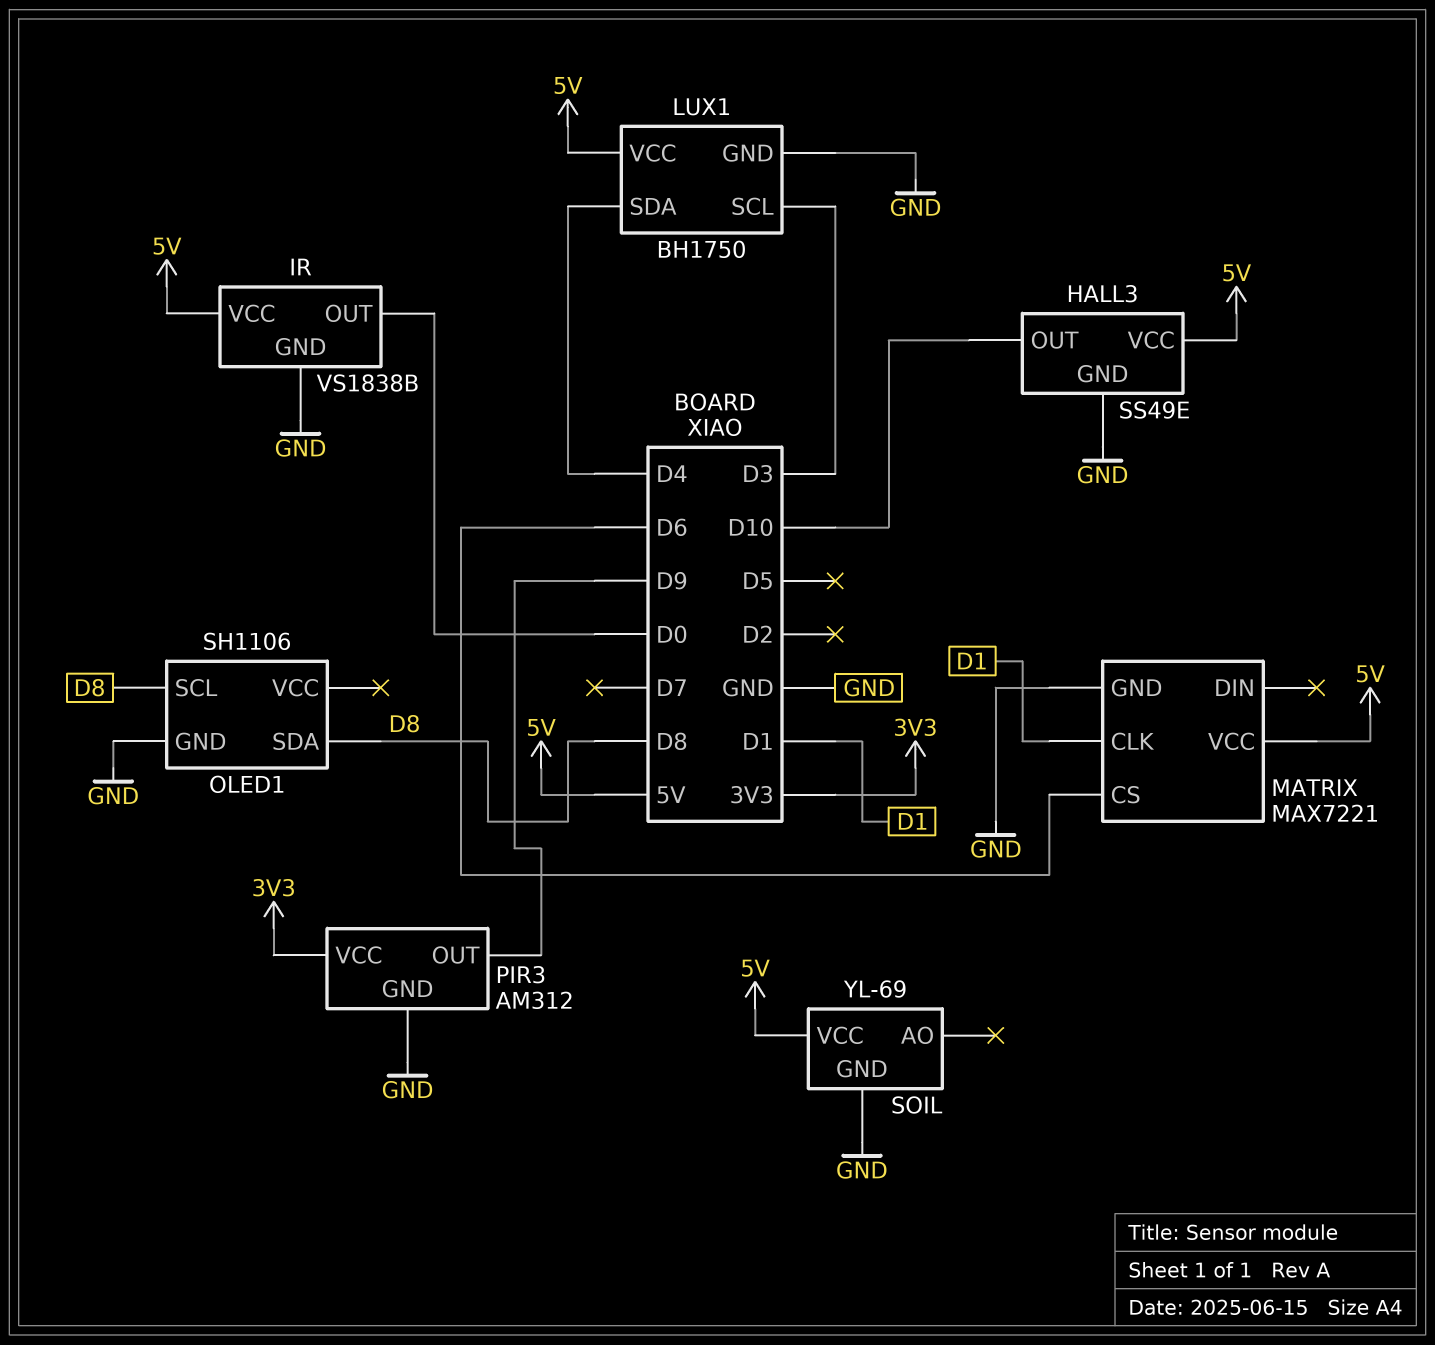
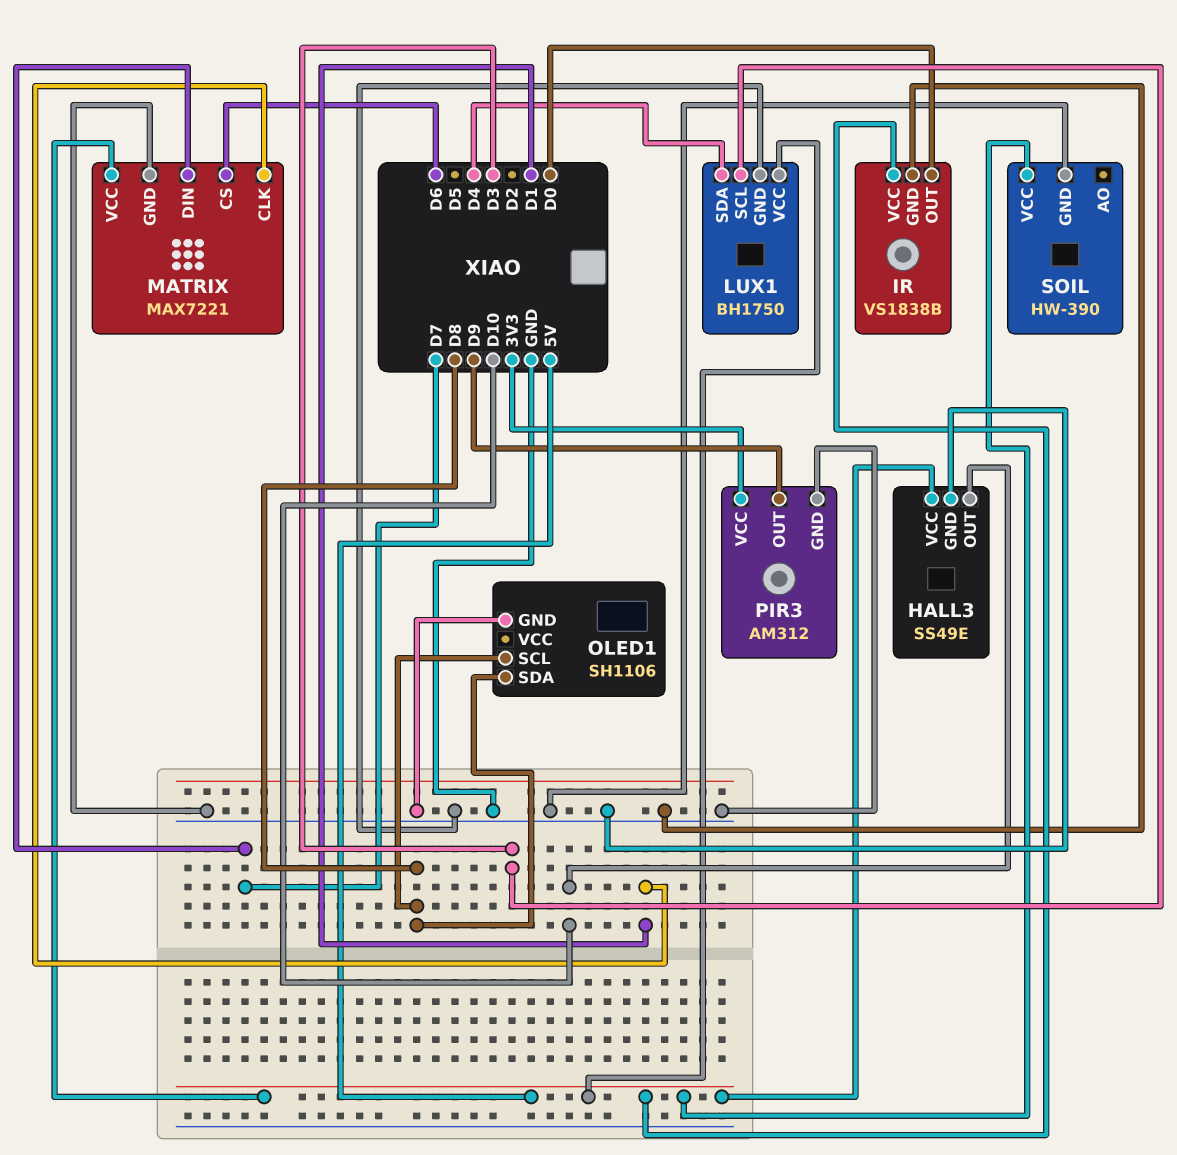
MATRIX pin DIN: none -> D7
SOIL: YL-69 -> HW-390

